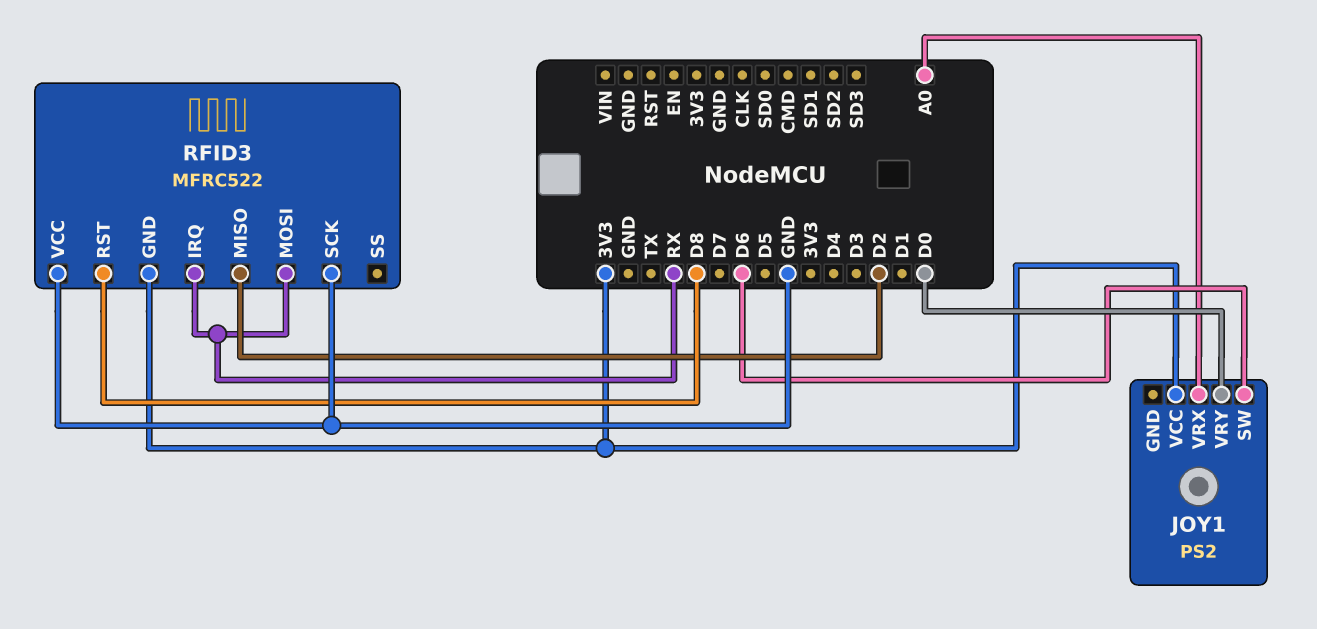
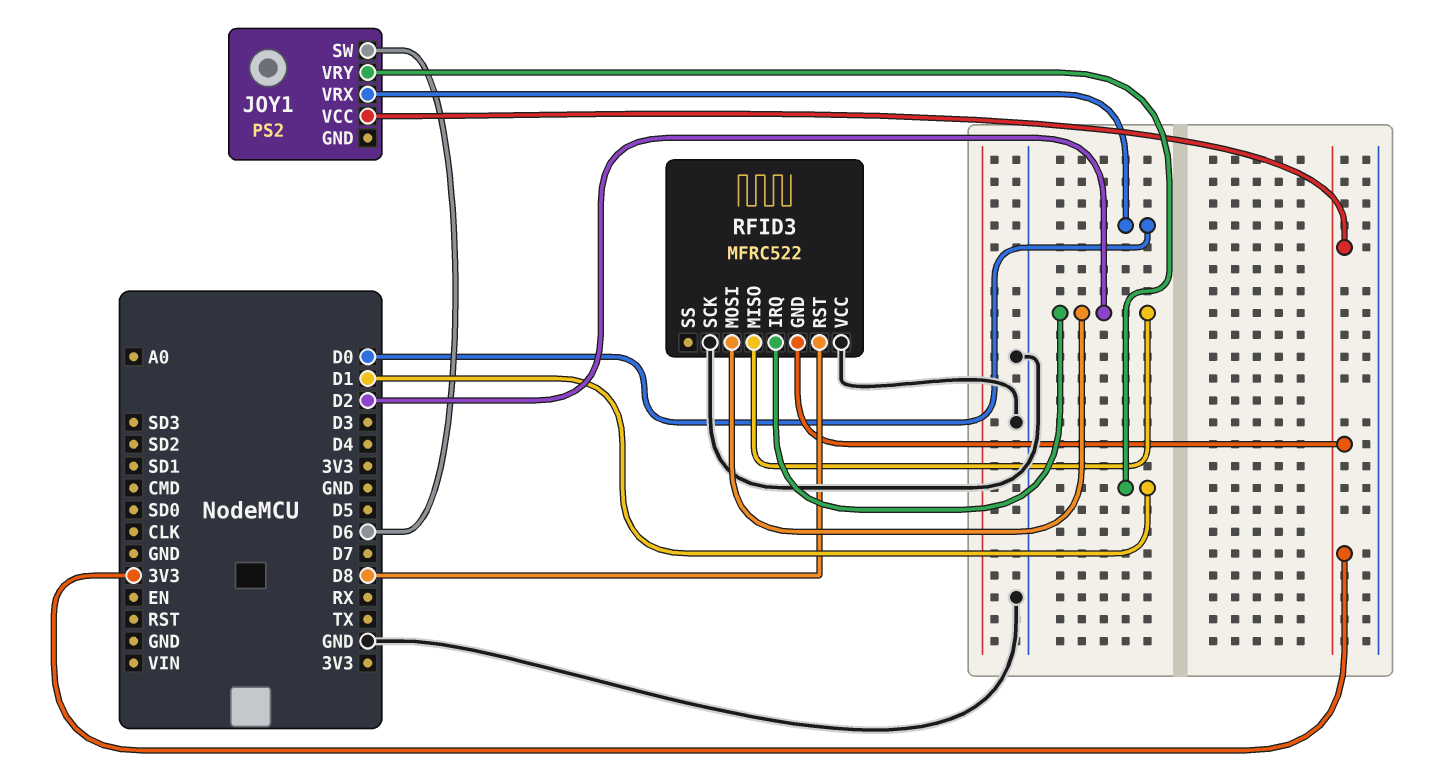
JOY1 pin VRX: A0 -> D0
JOY1 pin VRY: D0 -> D1
RFID3 pin IRQ: RX -> D2
RFID3 pin MOSI: RX -> D2

